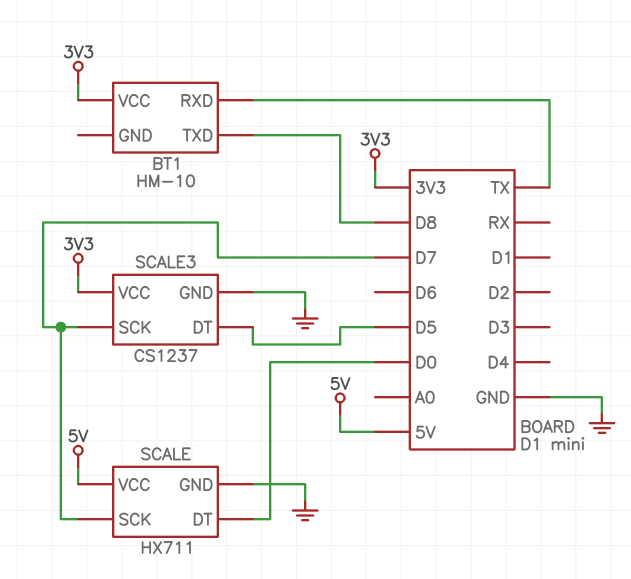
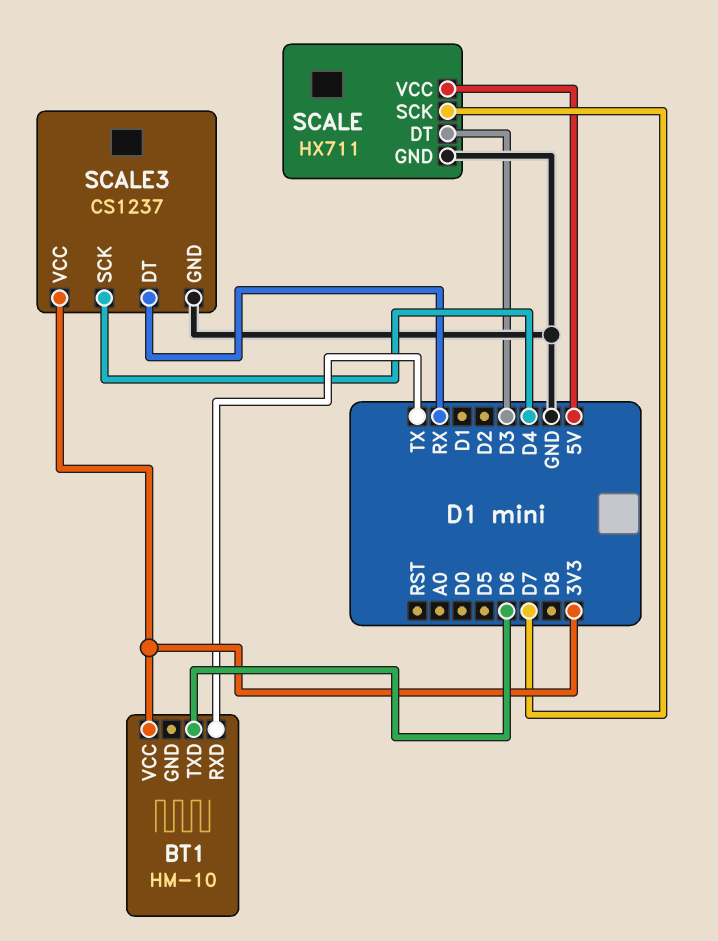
BT1 pin TXD: D8 -> D6
SCALE pin DT: D0 -> D3
SCALE3 pin DT: D5 -> RX
SCALE3 pin SCK: D7 -> D4

